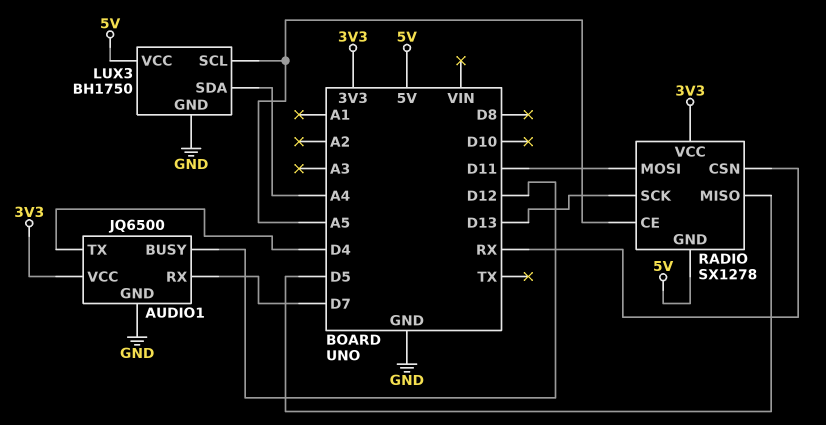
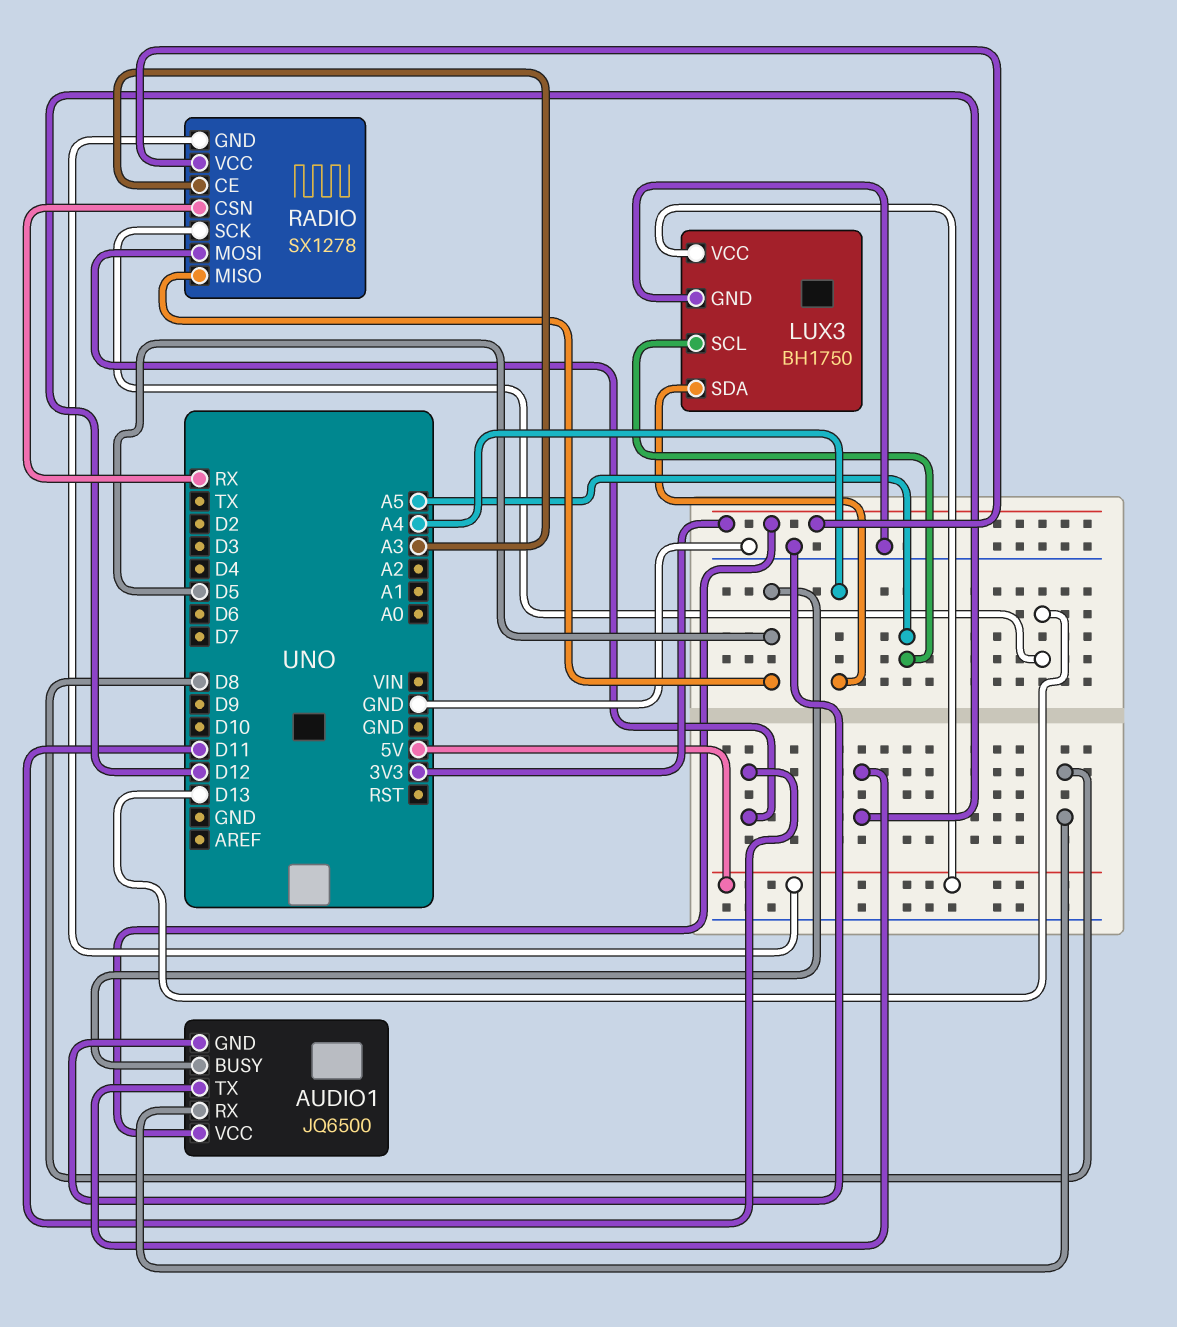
AUDIO1 pin BUSY: D12 -> D5
AUDIO1 pin RX: D7 -> D8
AUDIO1 pin TX: D4 -> D12
RADIO pin CE: A5 -> A3

